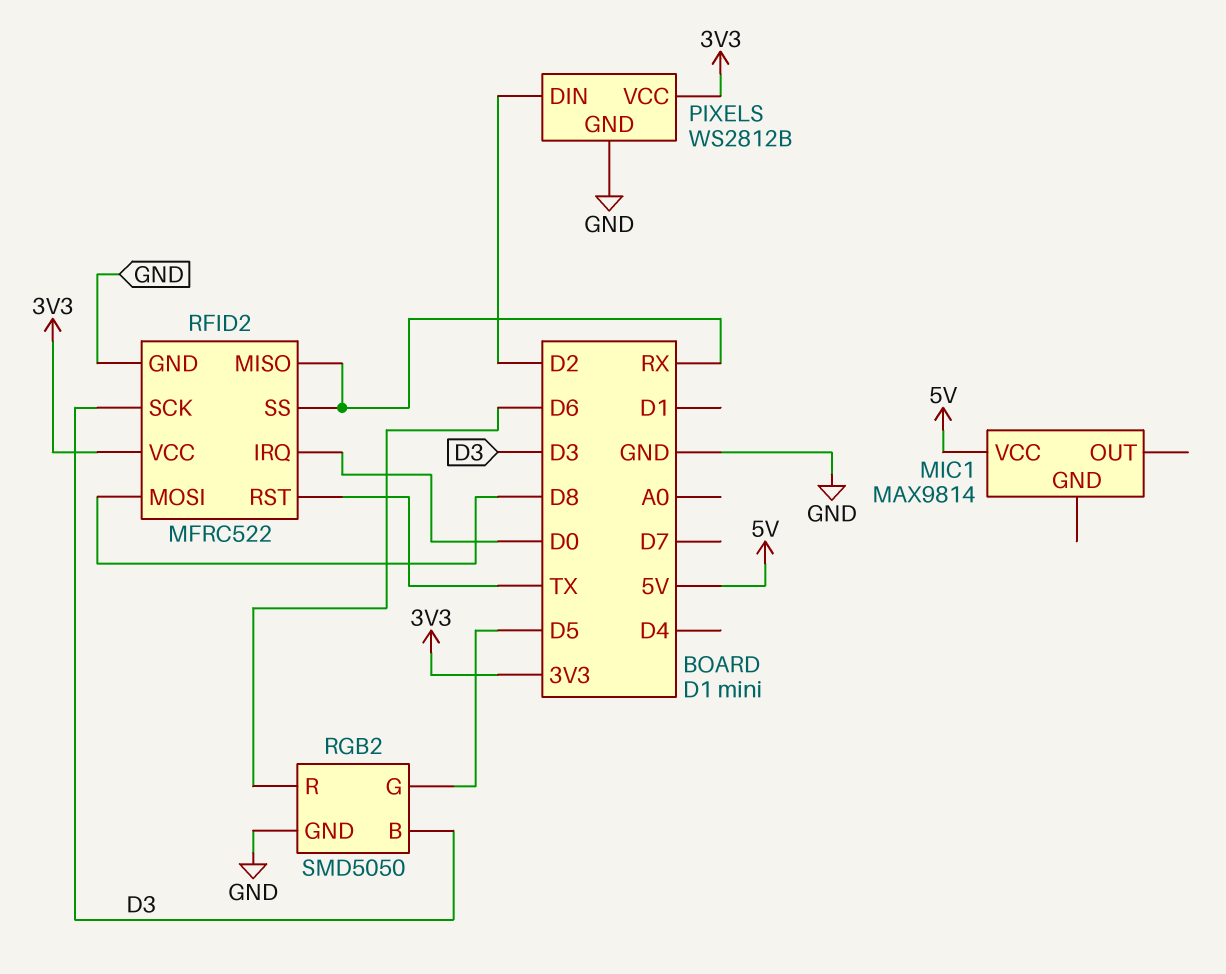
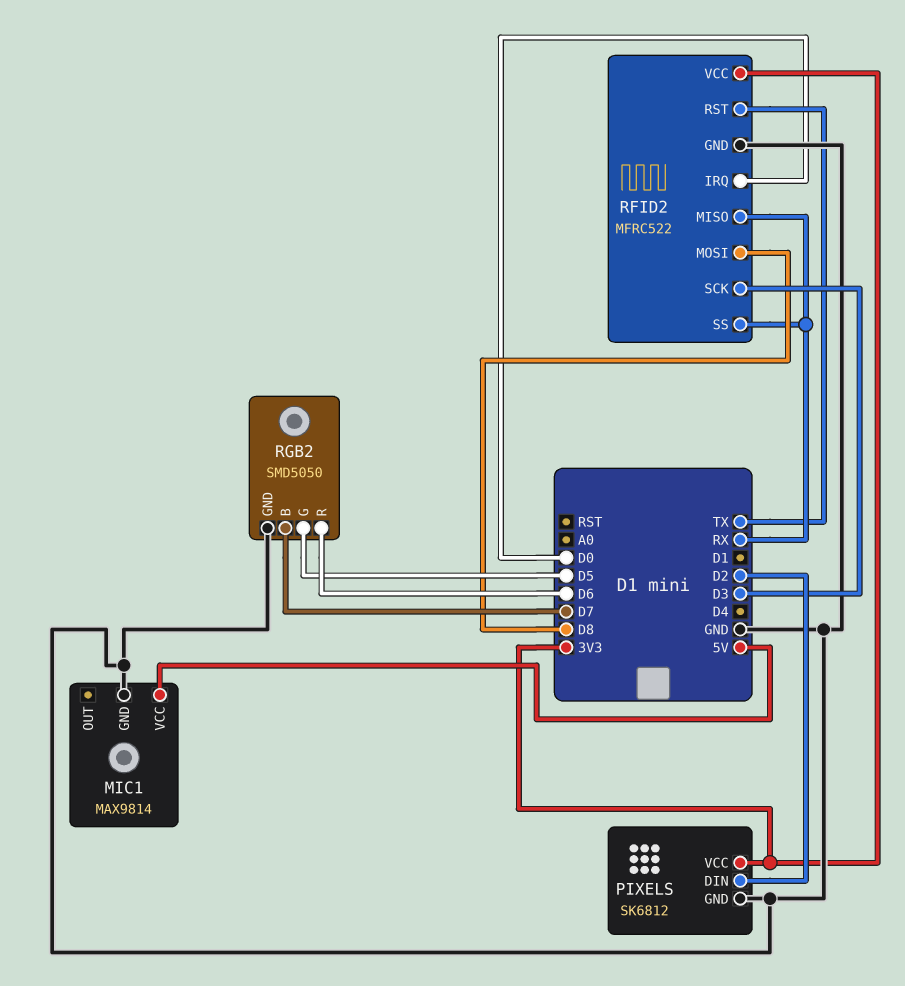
MIC1 pin GND: none -> GND
PIXELS: WS2812B -> SK6812
RGB2 pin B: D3 -> D7

